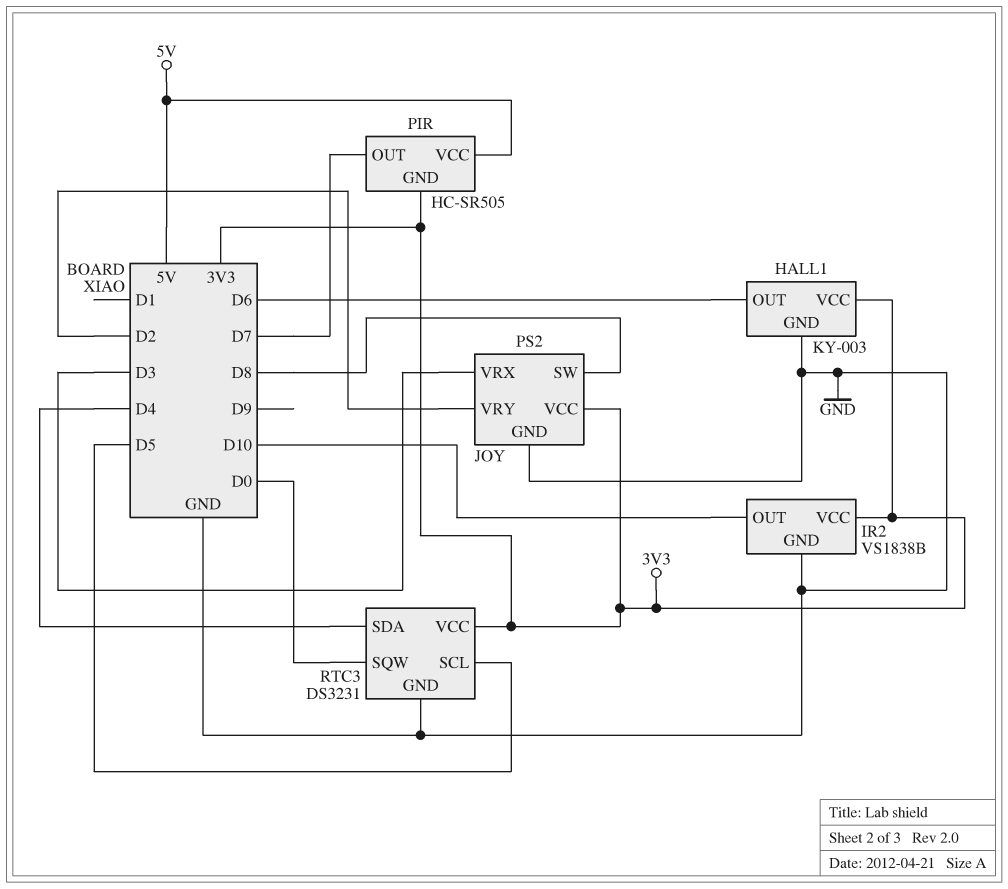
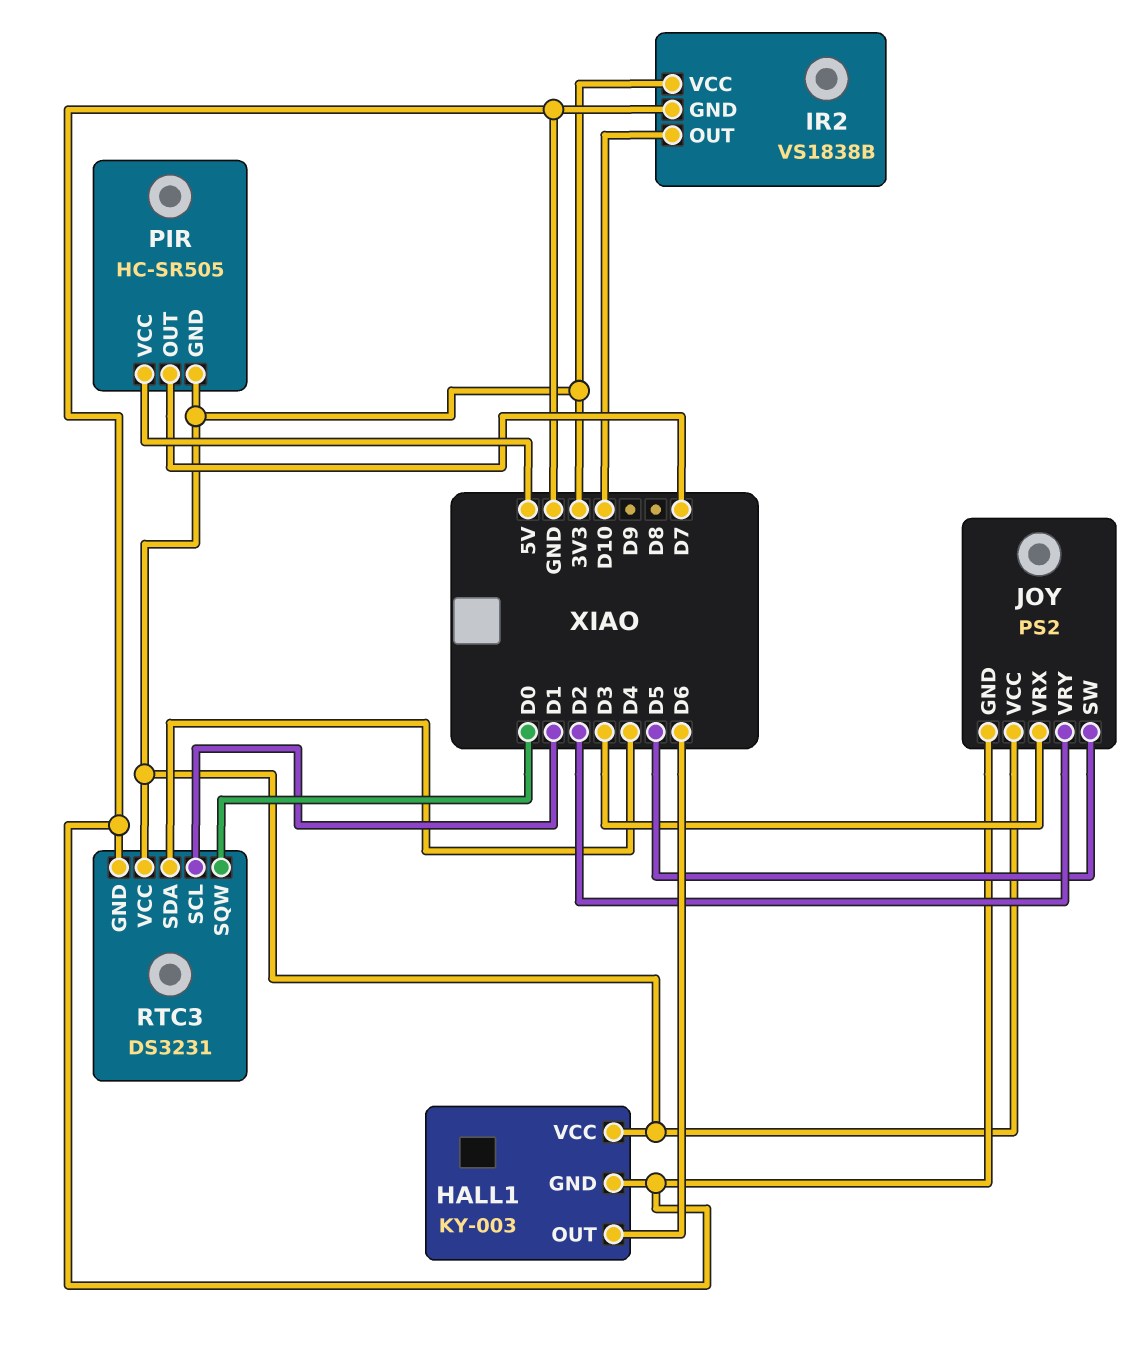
JOY pin SW: D8 -> D5
RTC3 pin SCL: D5 -> D1

